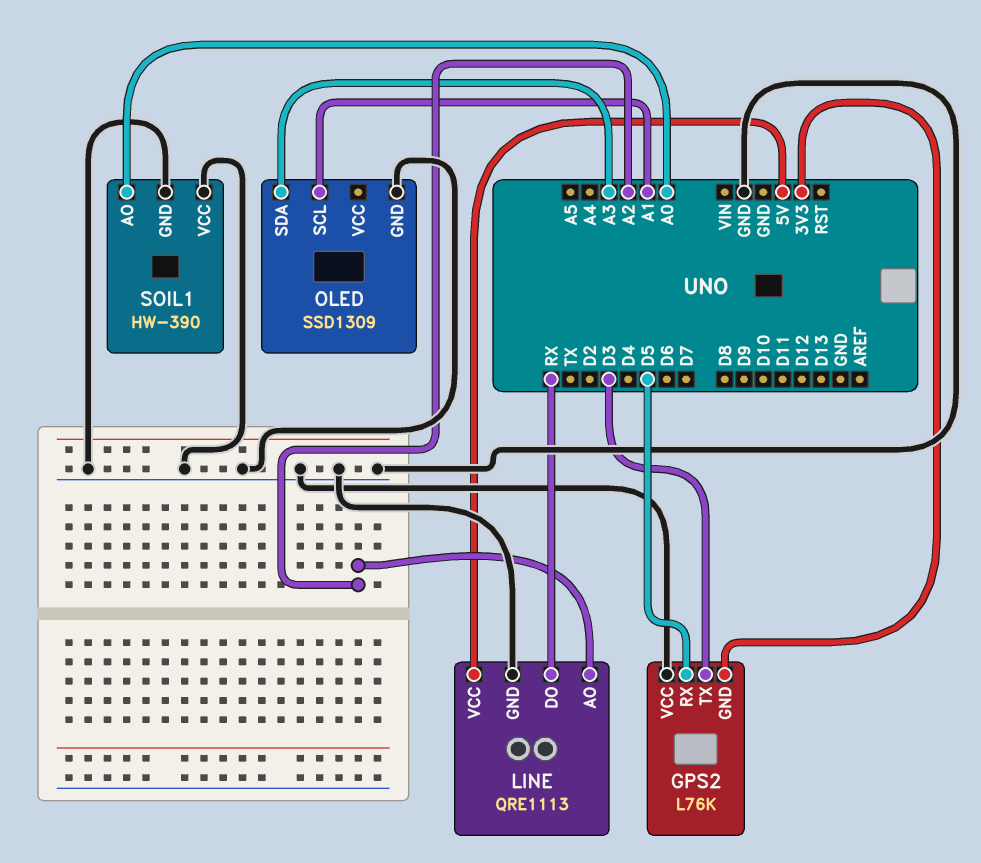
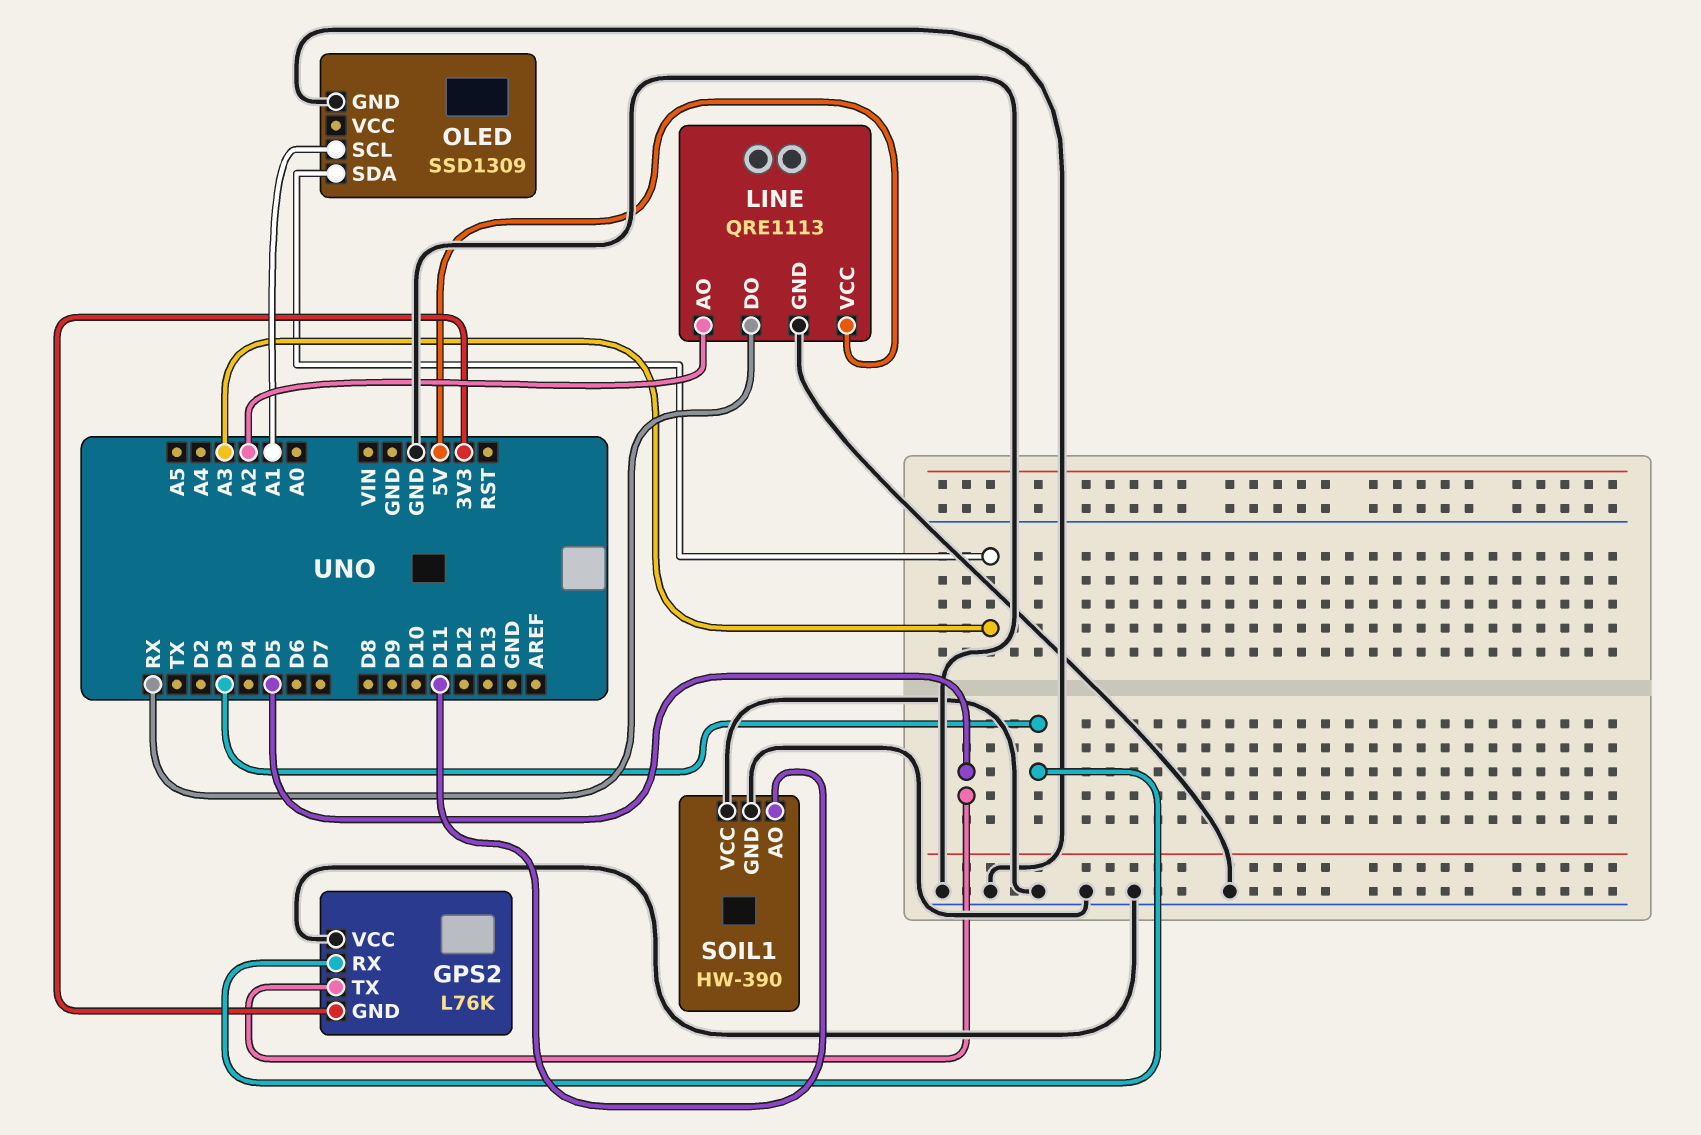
GPS2 pin RX: D5 -> D3
GPS2 pin TX: D3 -> D5
SOIL1 pin AO: A0 -> D11

